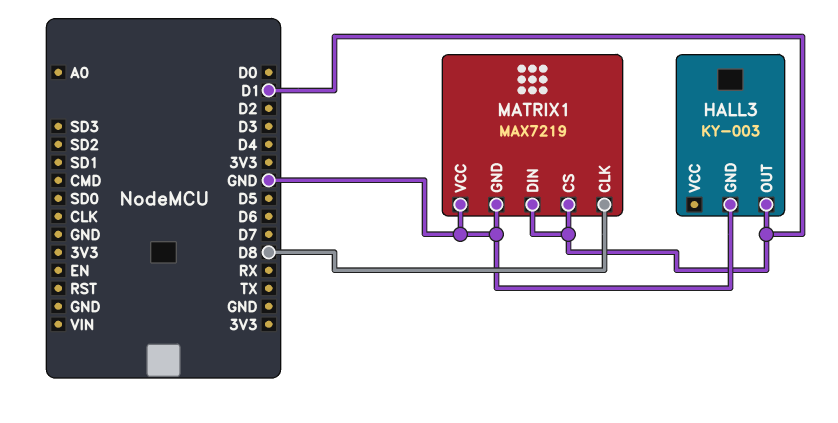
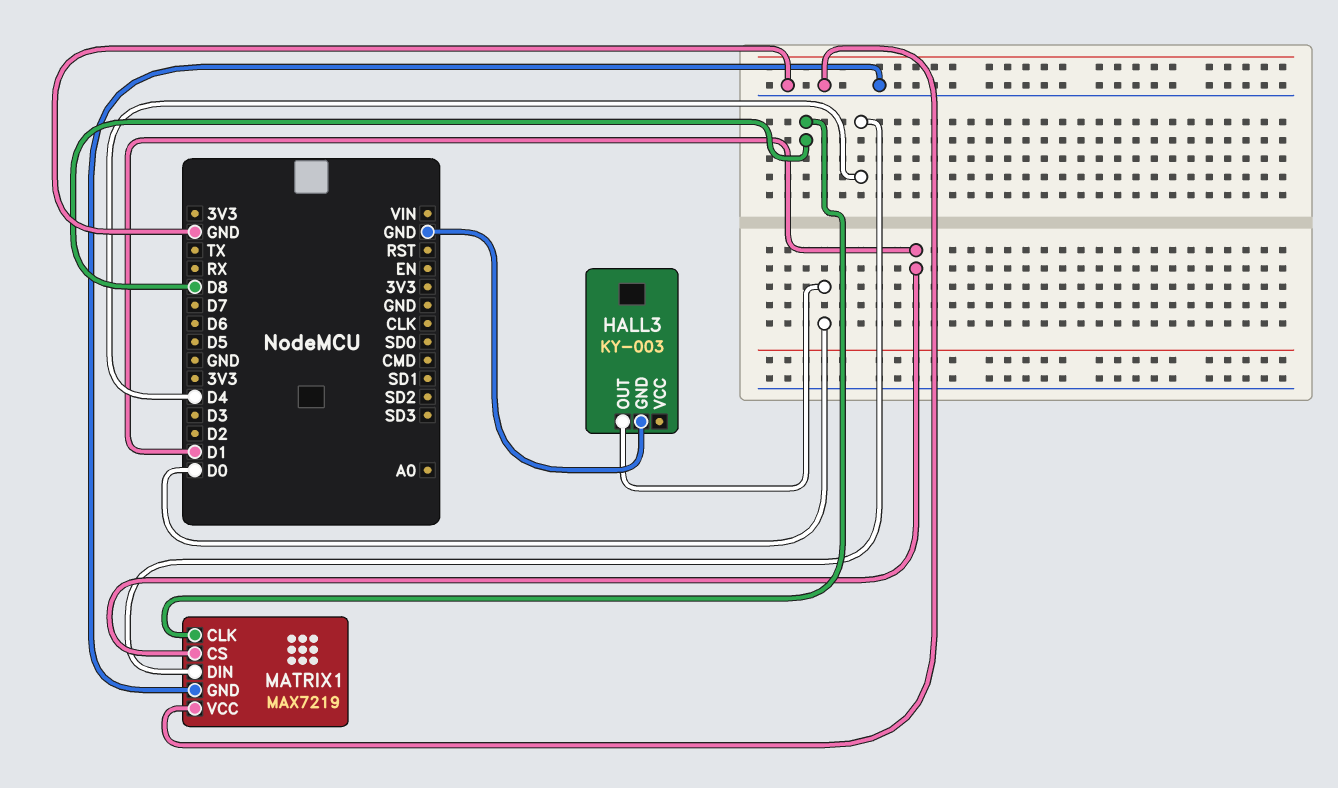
HALL3 pin OUT: D1 -> D0
MATRIX1 pin DIN: D1 -> D4

